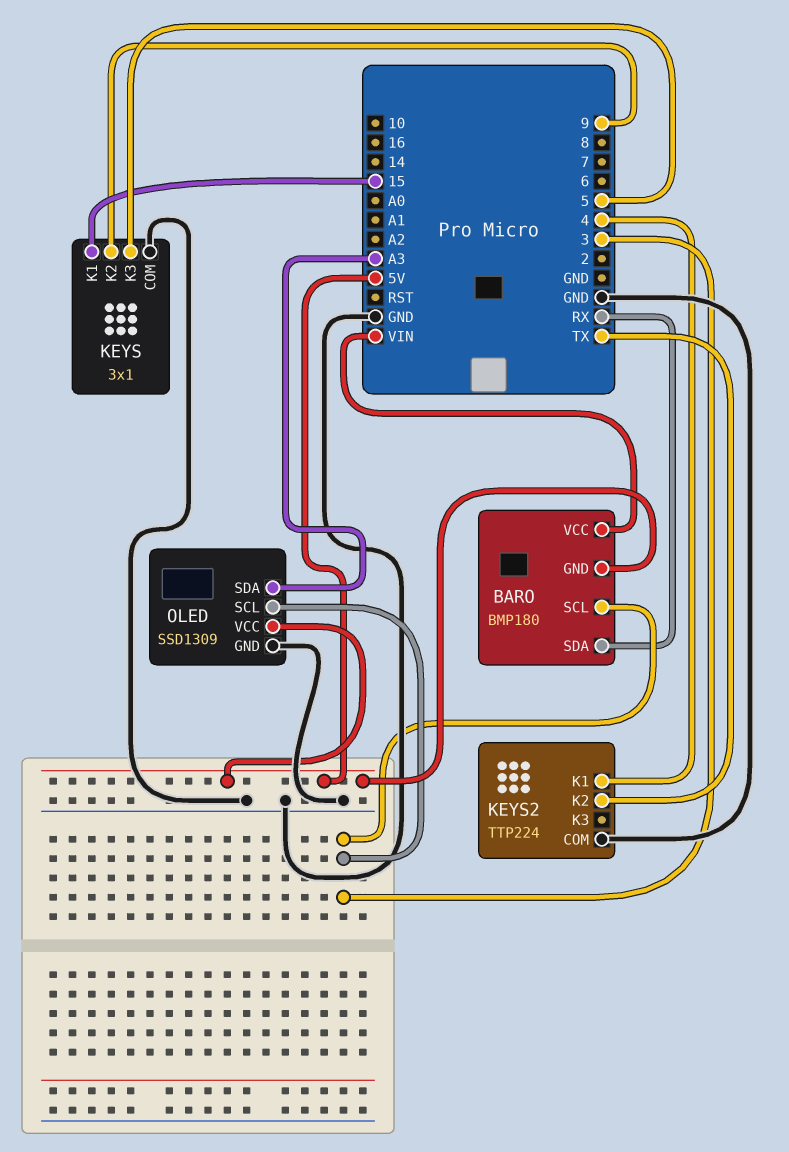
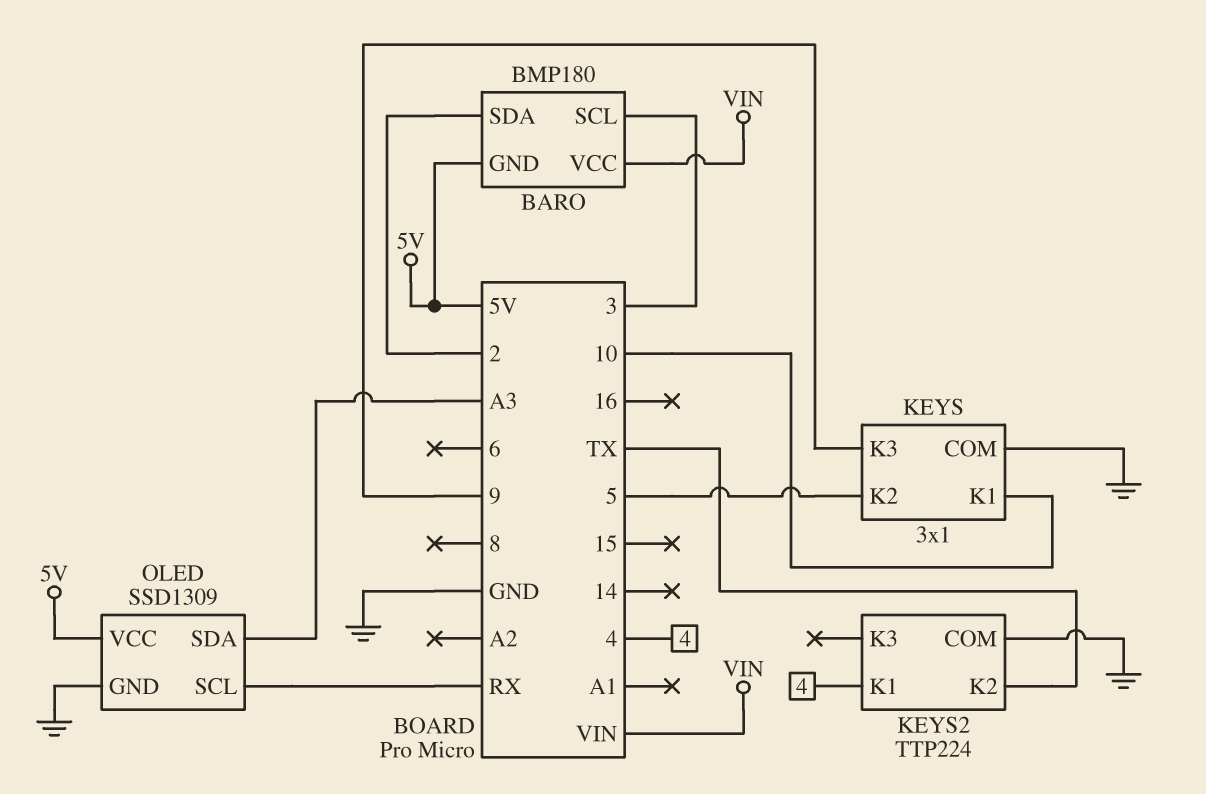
BARO pin SDA: RX -> 2
KEYS pin K1: 15 -> 10
KEYS pin K2: 9 -> 5
KEYS pin K3: 5 -> 9
OLED pin SCL: 3 -> RX

